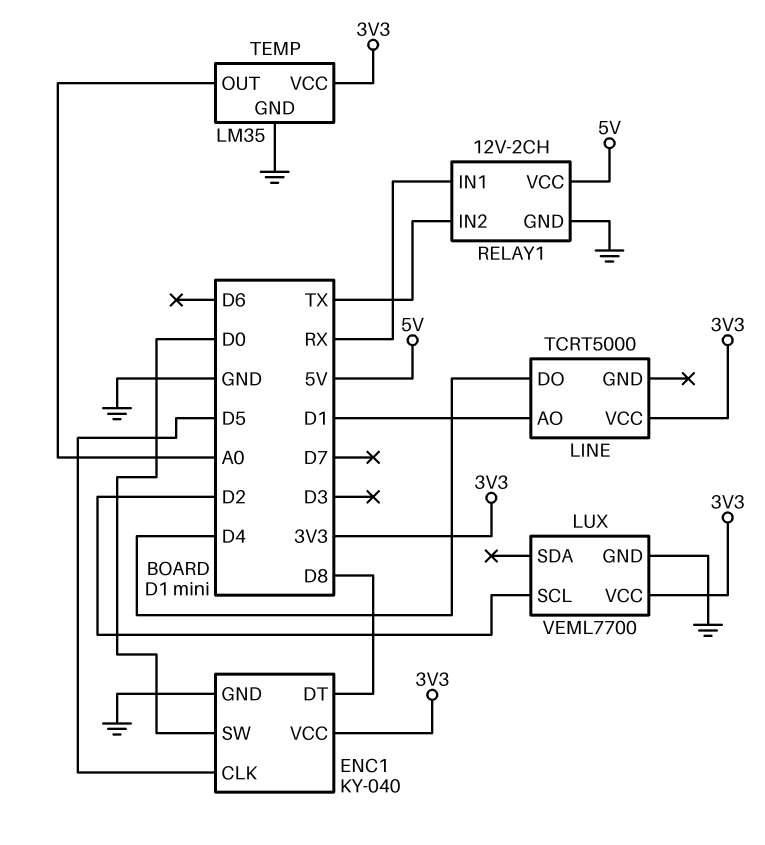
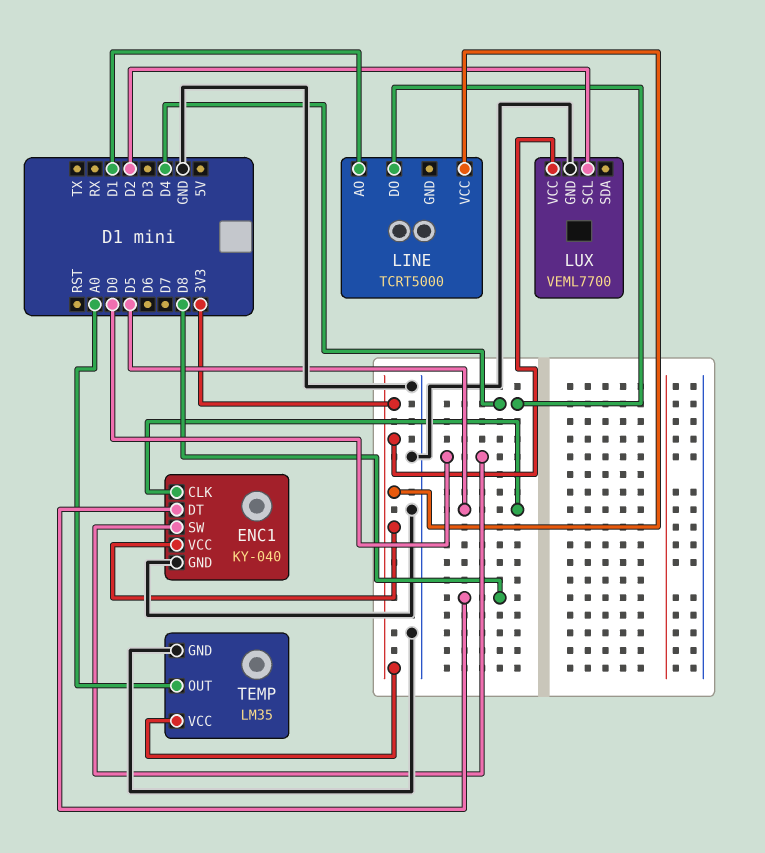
RELAY1: 12V-2CH -> none
RELAY1 pin GND: GND -> none
RELAY1 pin IN1: RX -> none
RELAY1 pin IN2: TX -> none
RELAY1 pin VCC: 5V -> none

